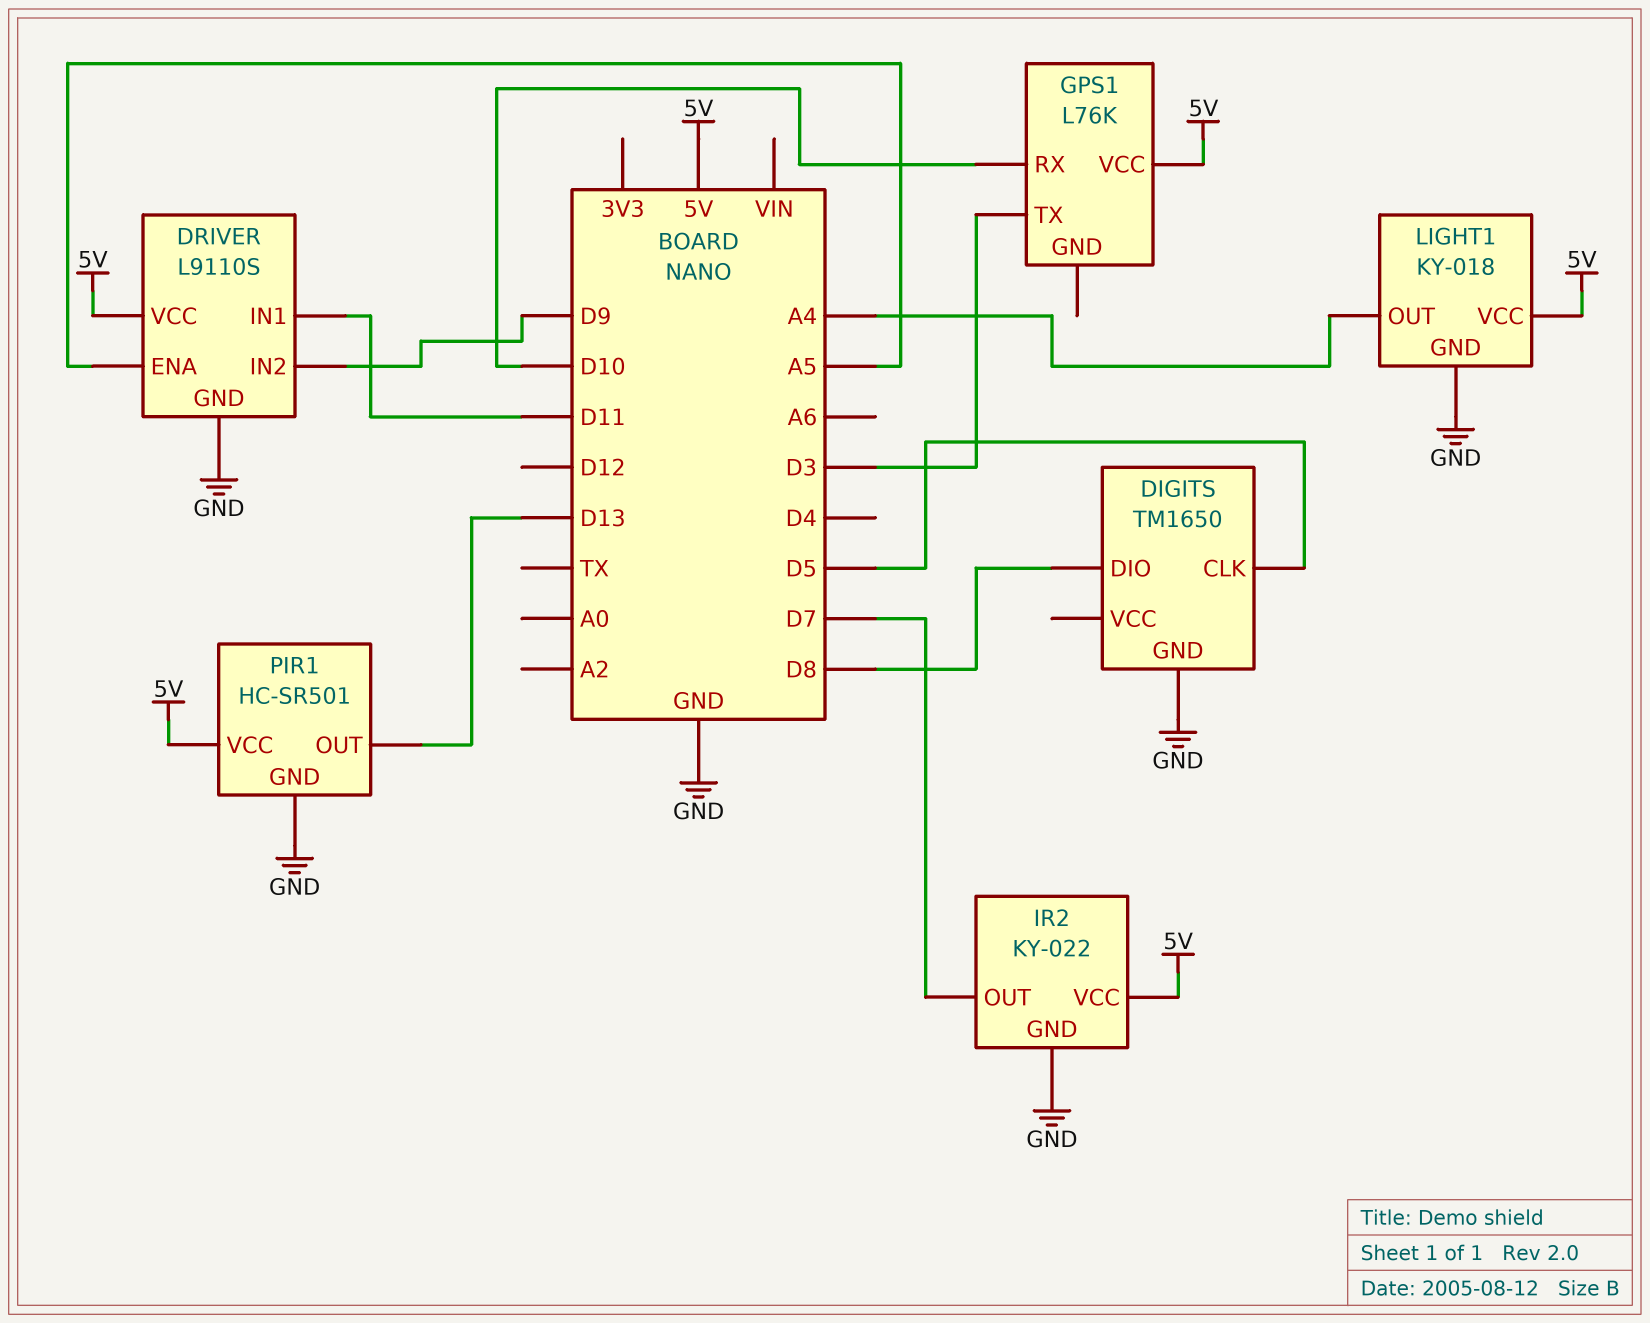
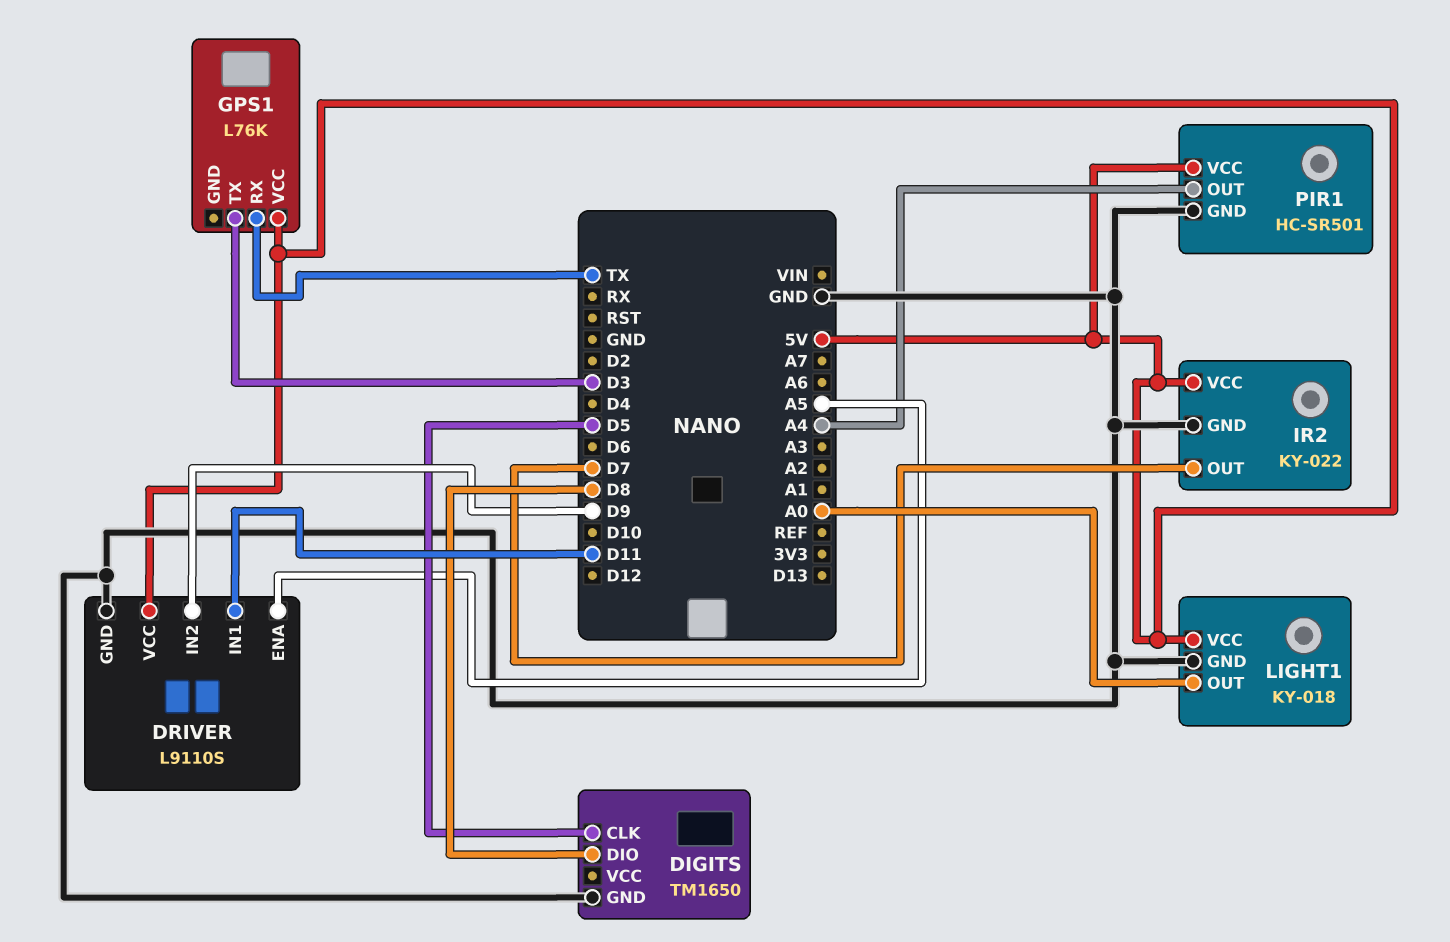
GPS1 pin RX: D10 -> TX
LIGHT1 pin OUT: A4 -> A0
PIR1 pin OUT: D13 -> A4

